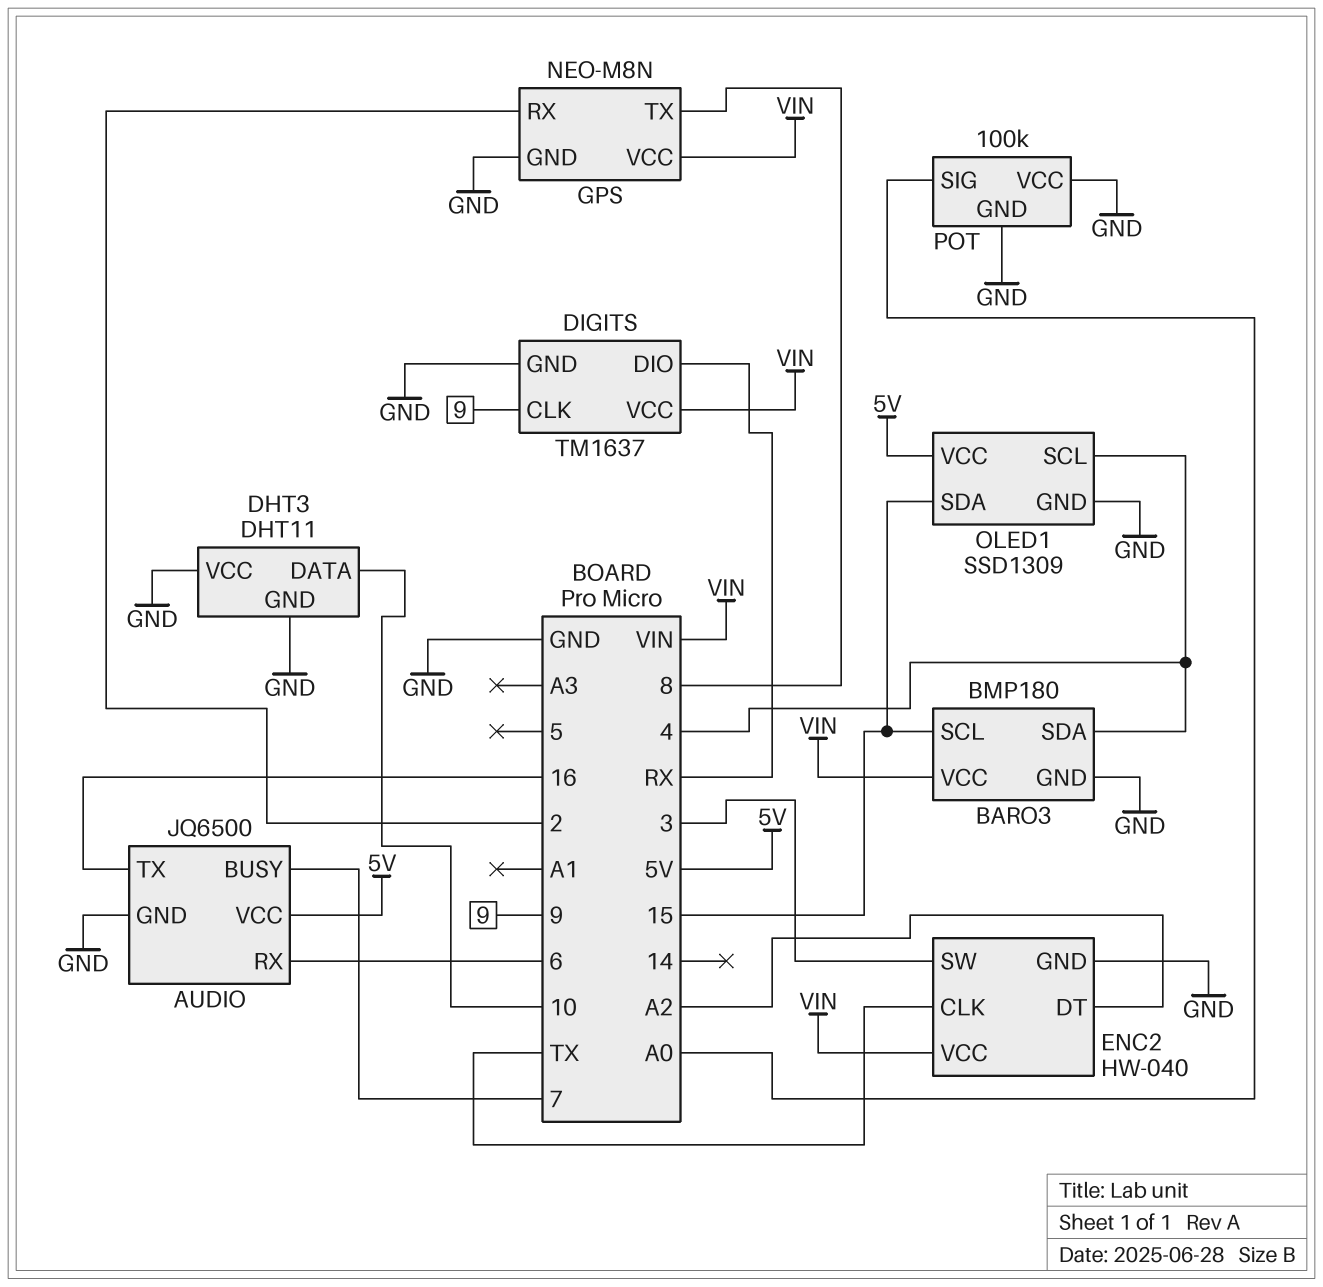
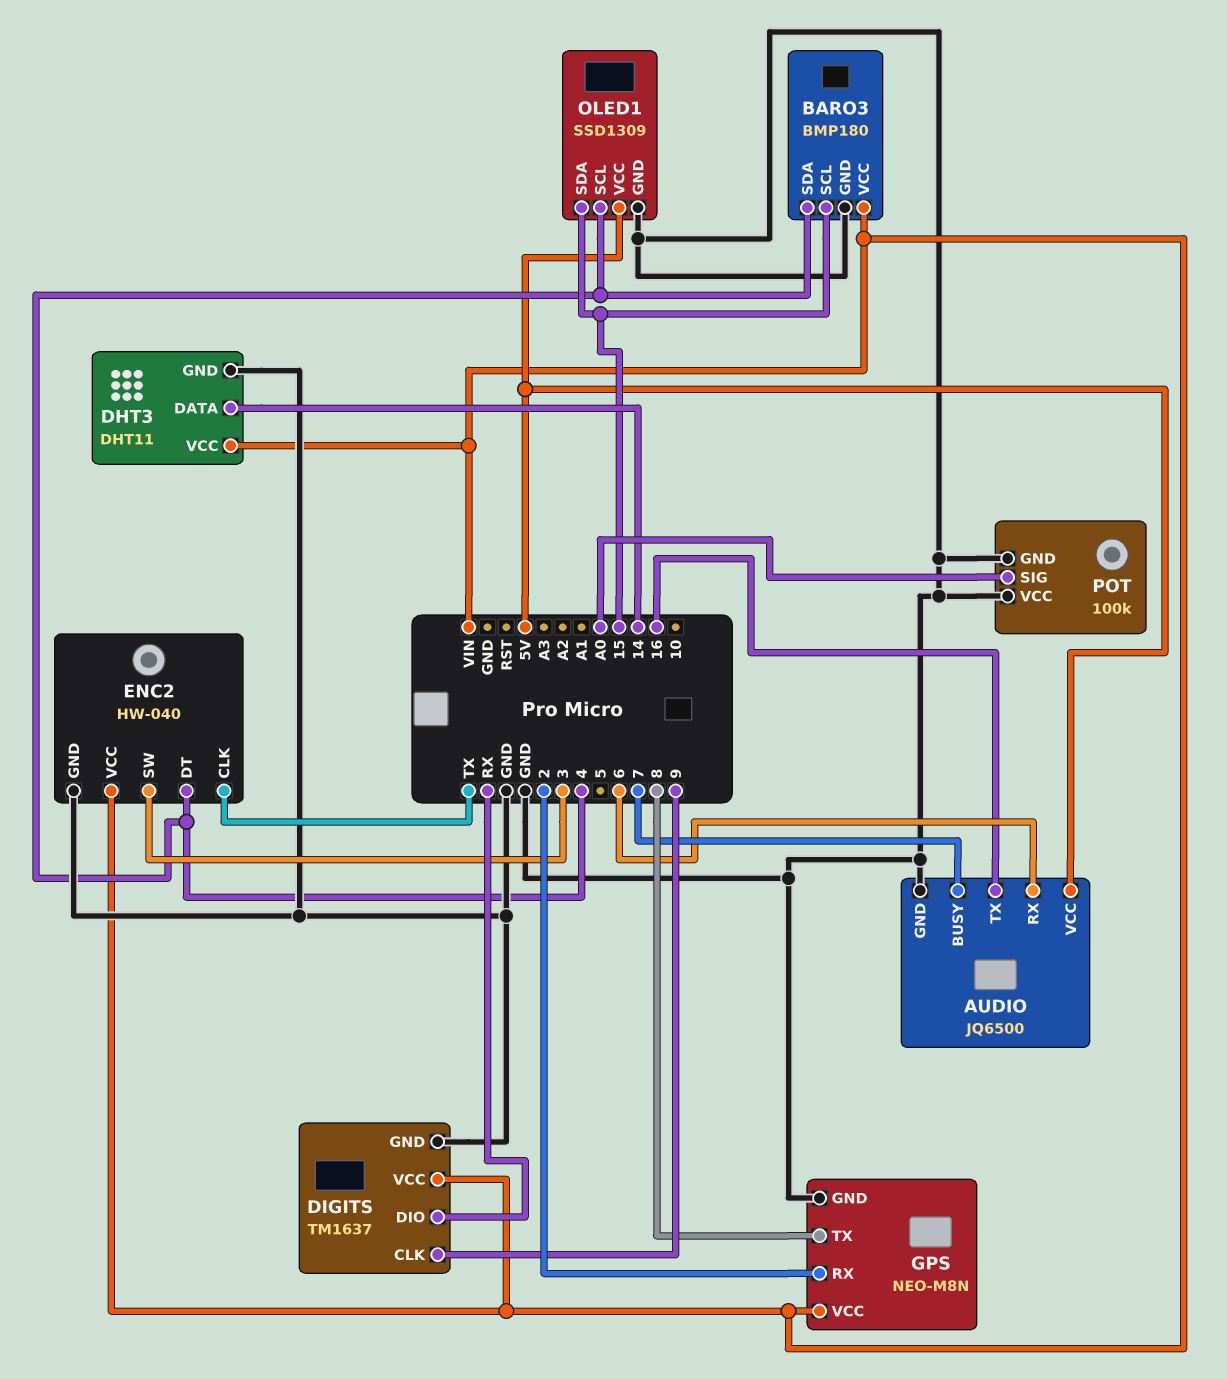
DHT3 pin DATA: 10 -> 14
DHT3 pin VCC: GND -> VIN
ENC2 pin DT: A2 -> 4

